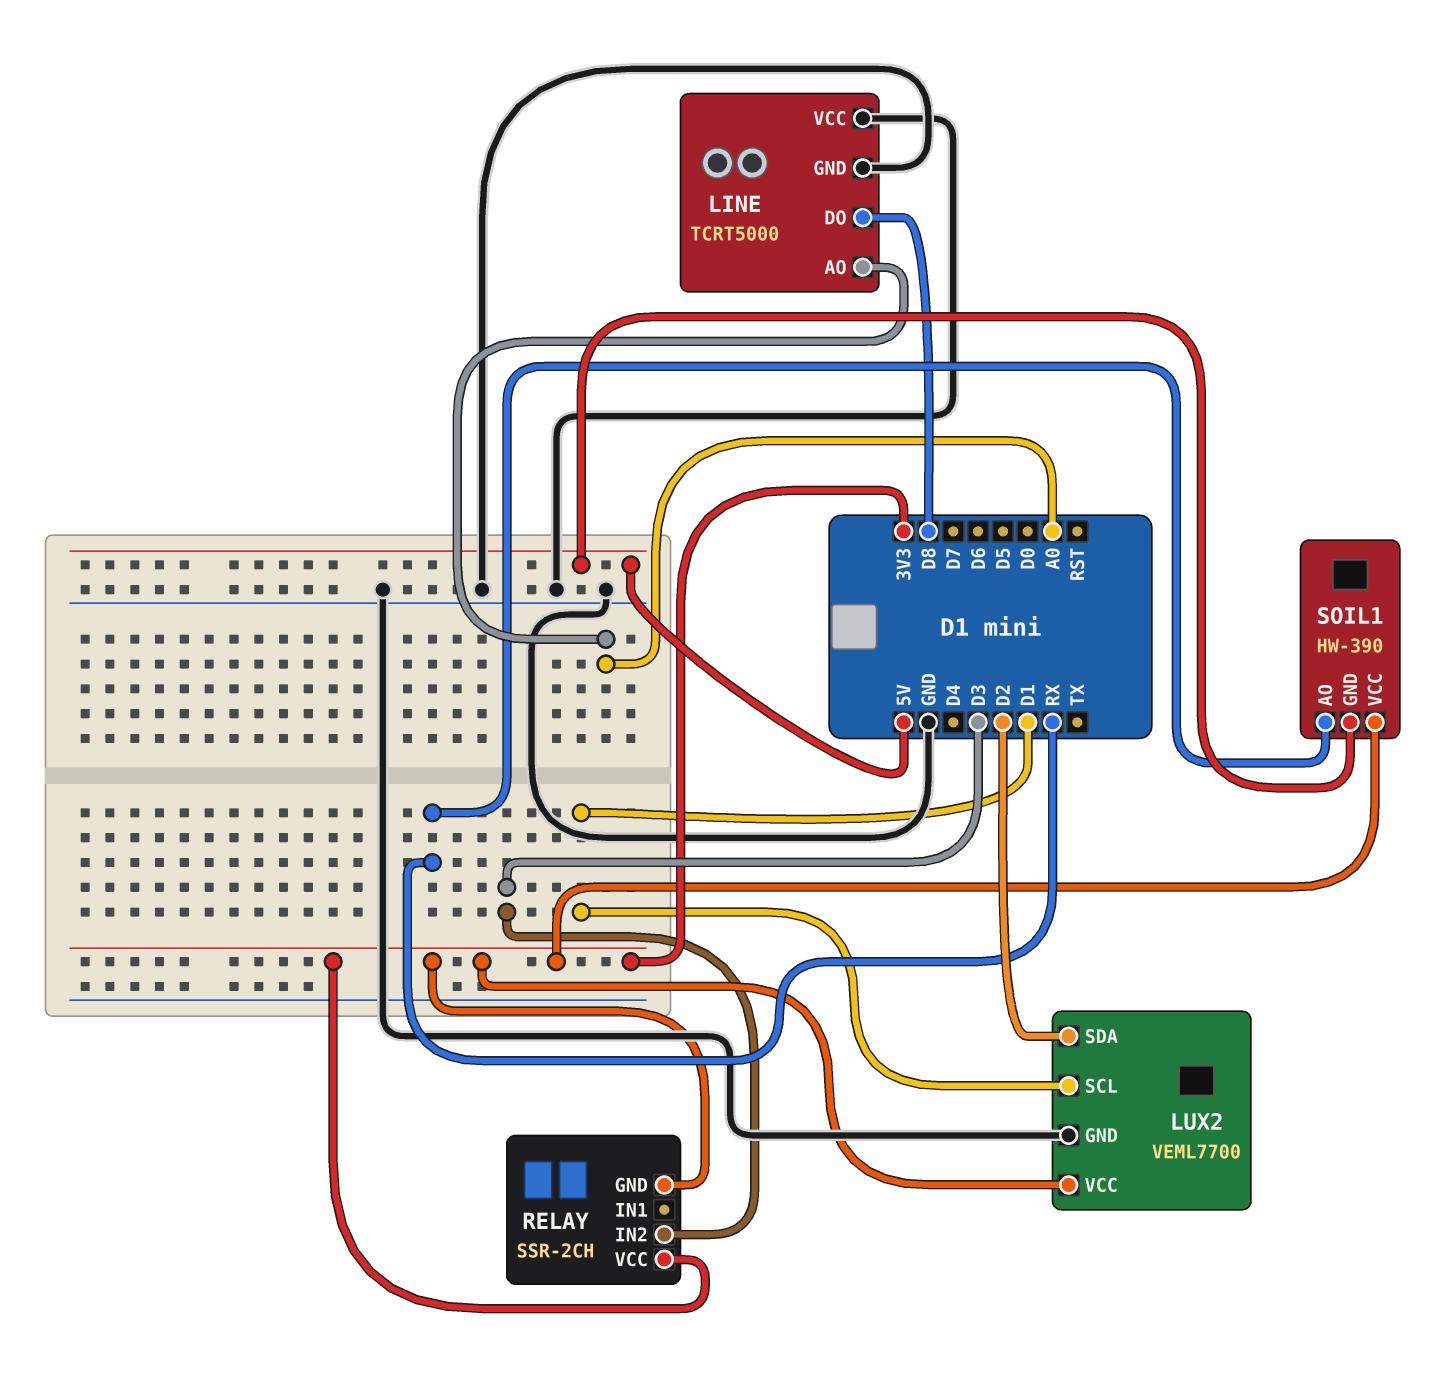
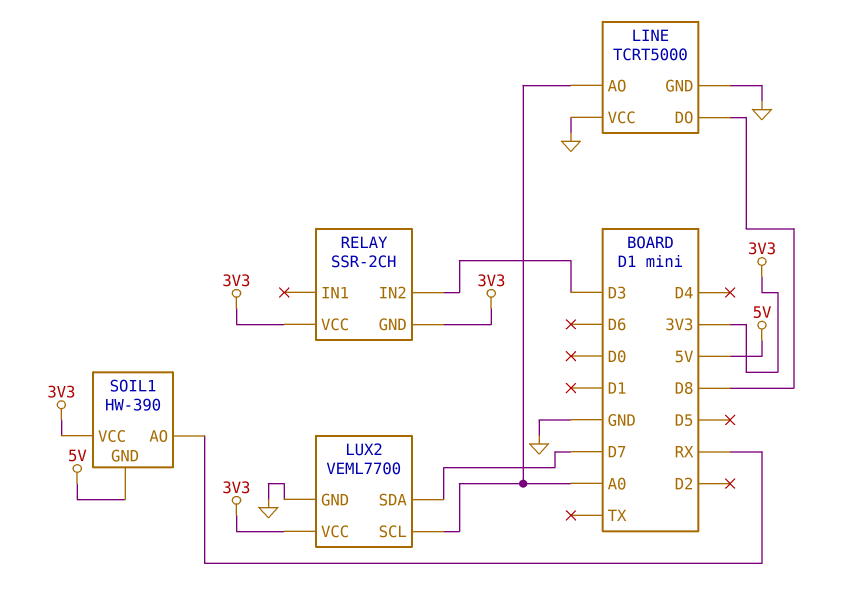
LUX2 pin SCL: D1 -> A0
LUX2 pin SDA: D2 -> D7

